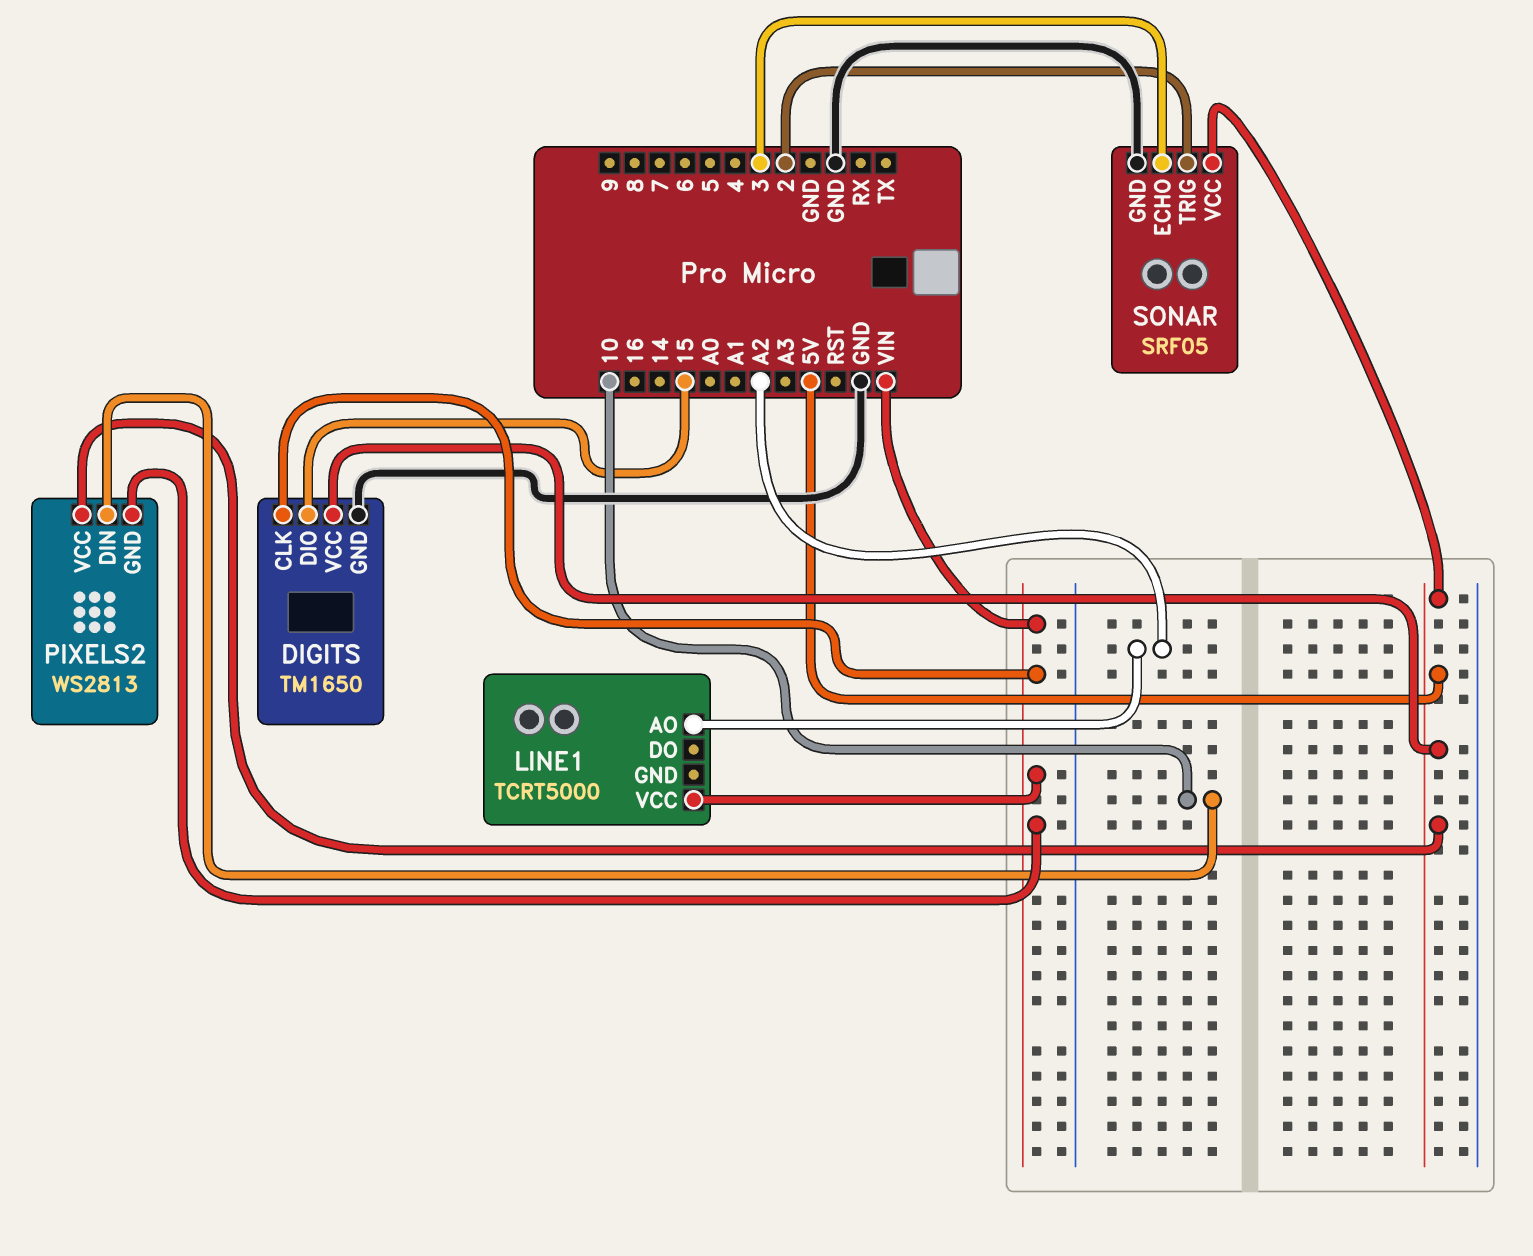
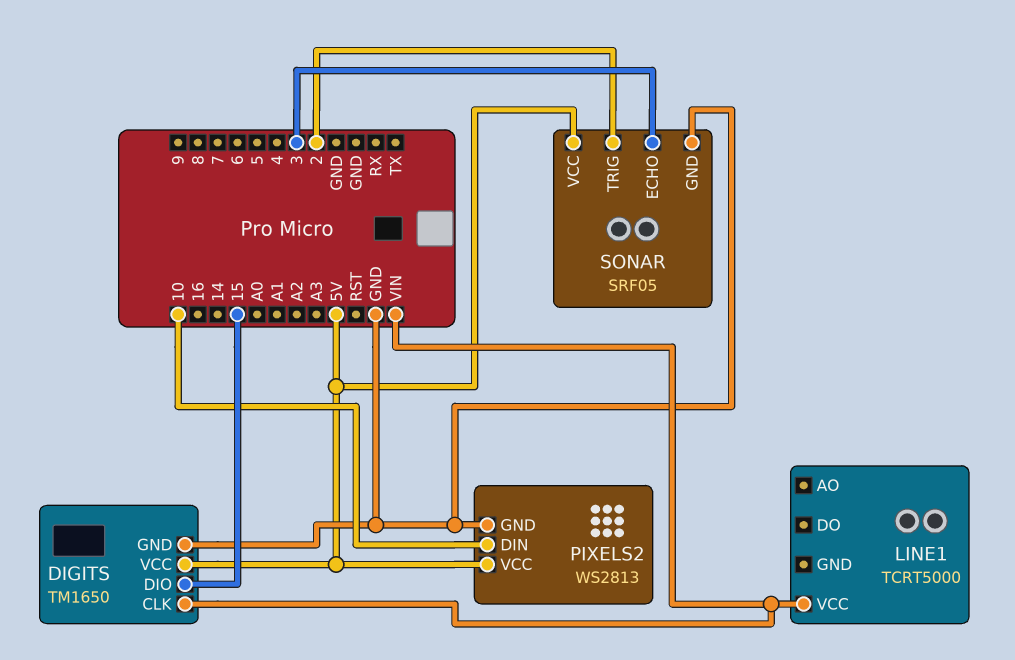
LINE1 pin AO: A2 -> none
PIXELS2 pin GND: VIN -> GND

